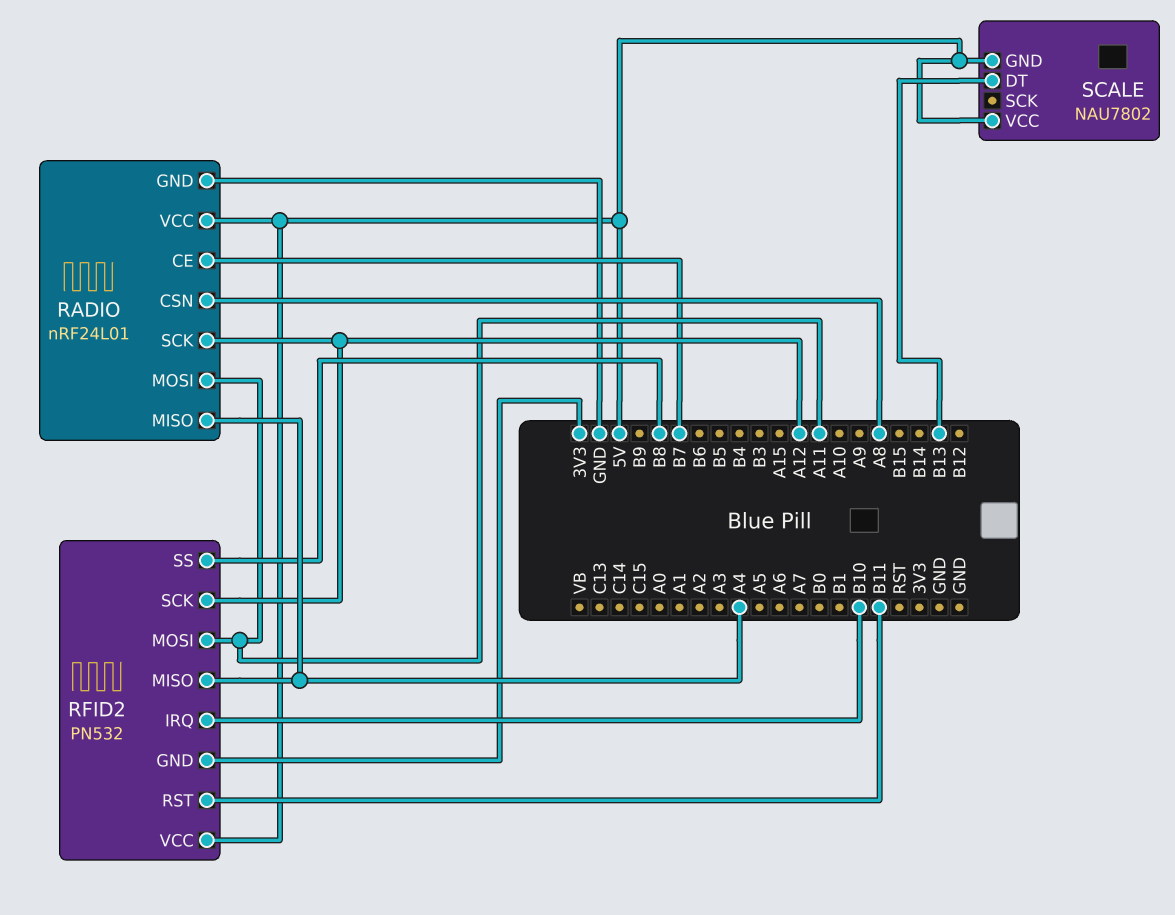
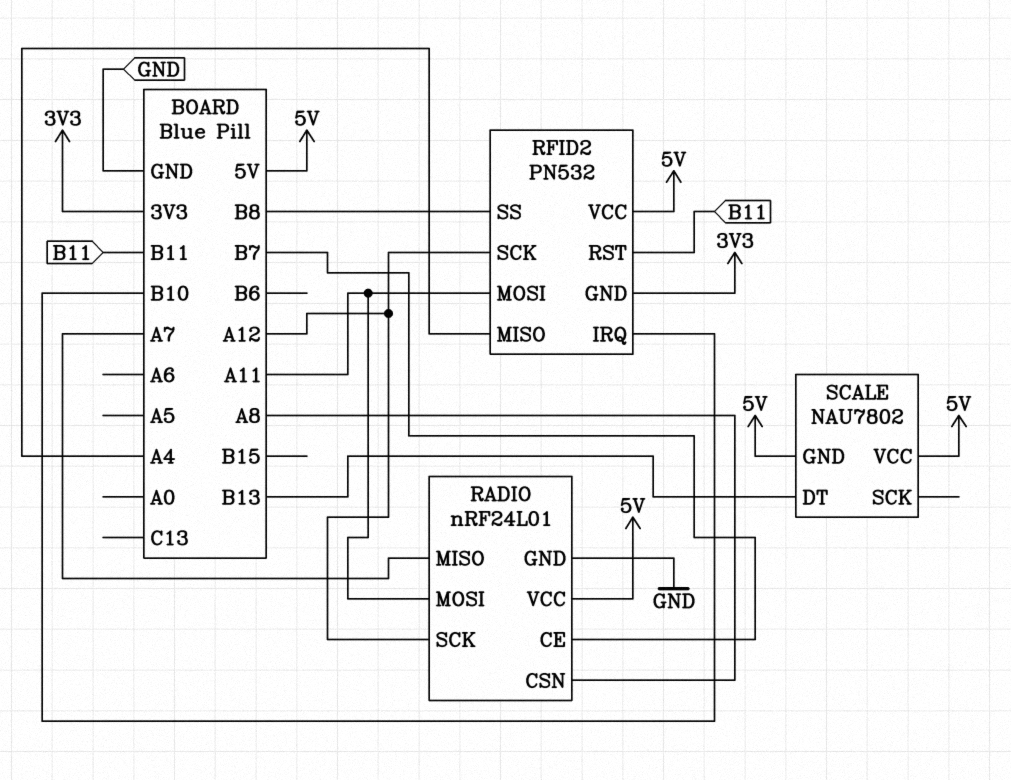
RADIO pin MISO: A4 -> A7

